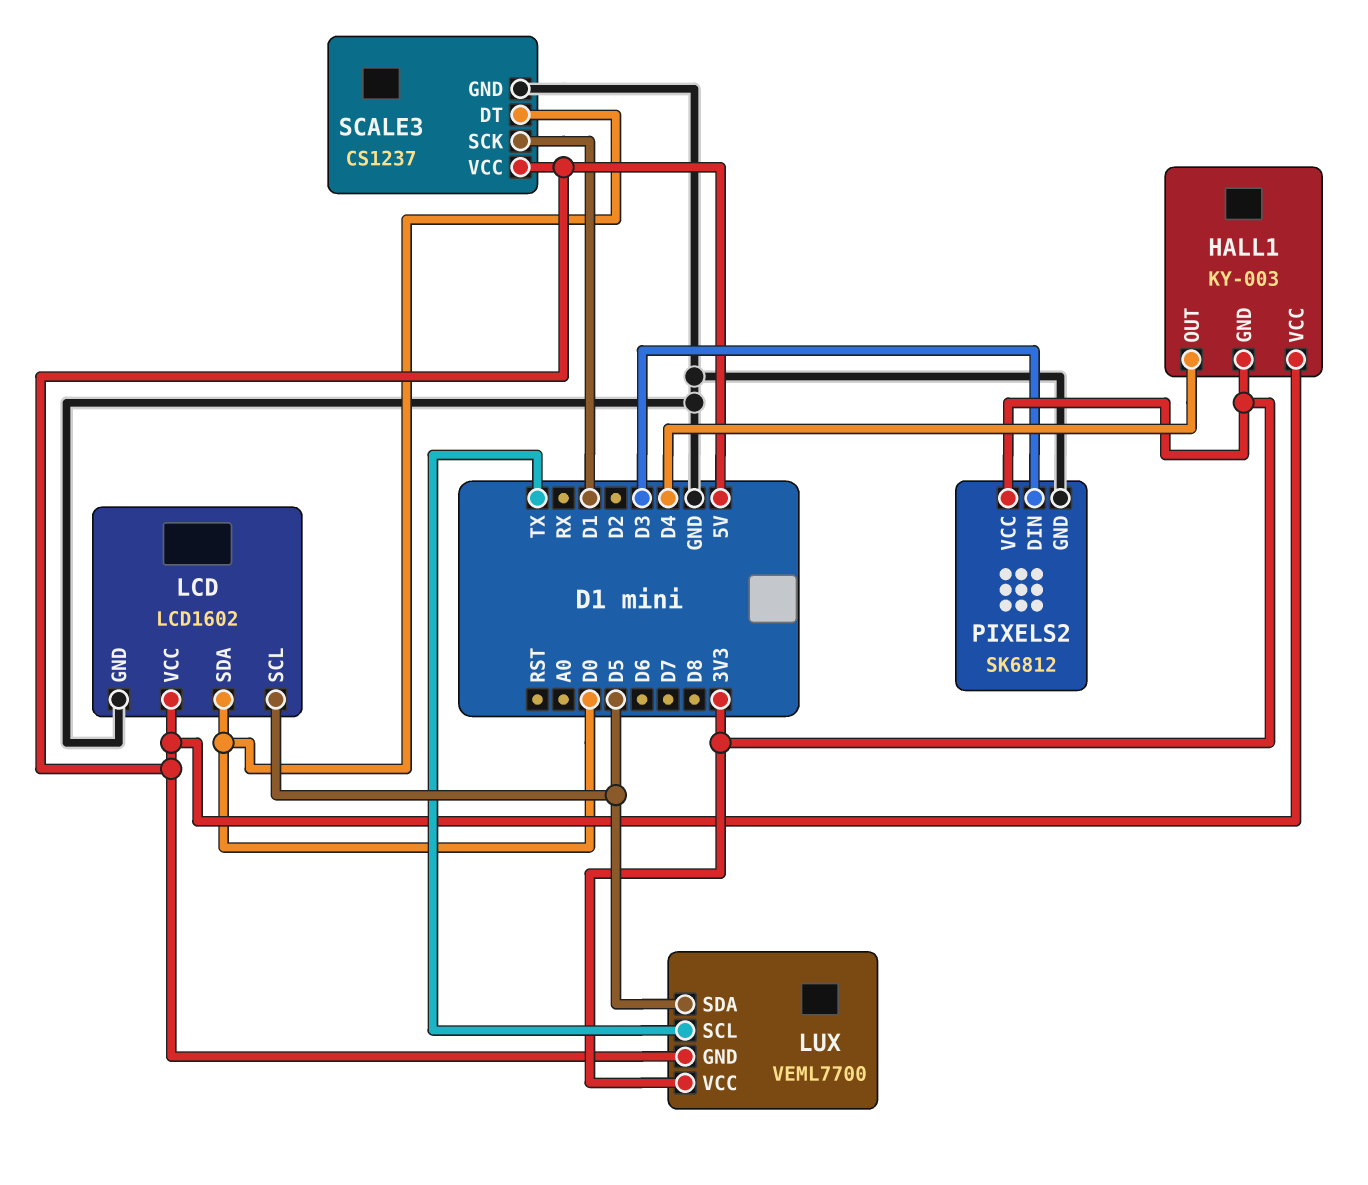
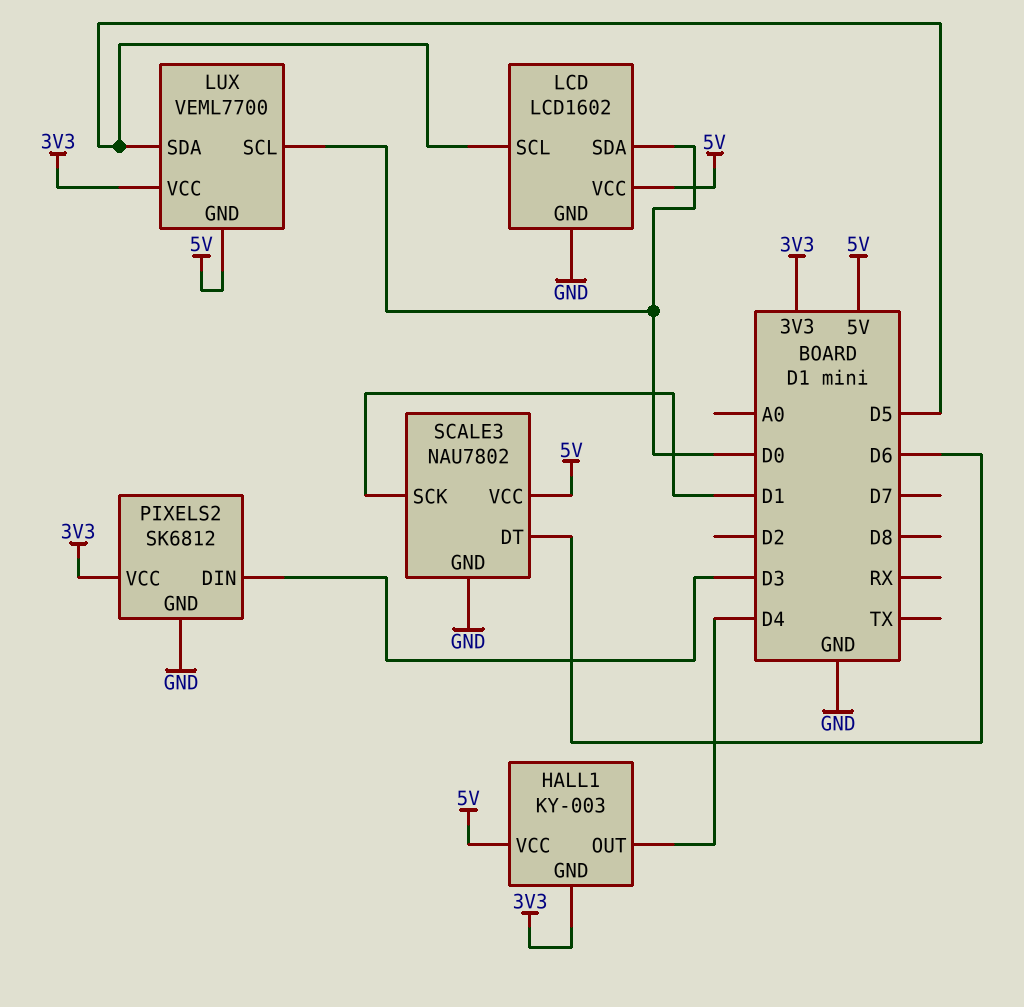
LUX pin SCL: TX -> D0
SCALE3: CS1237 -> NAU7802
SCALE3 pin DT: D0 -> D6

